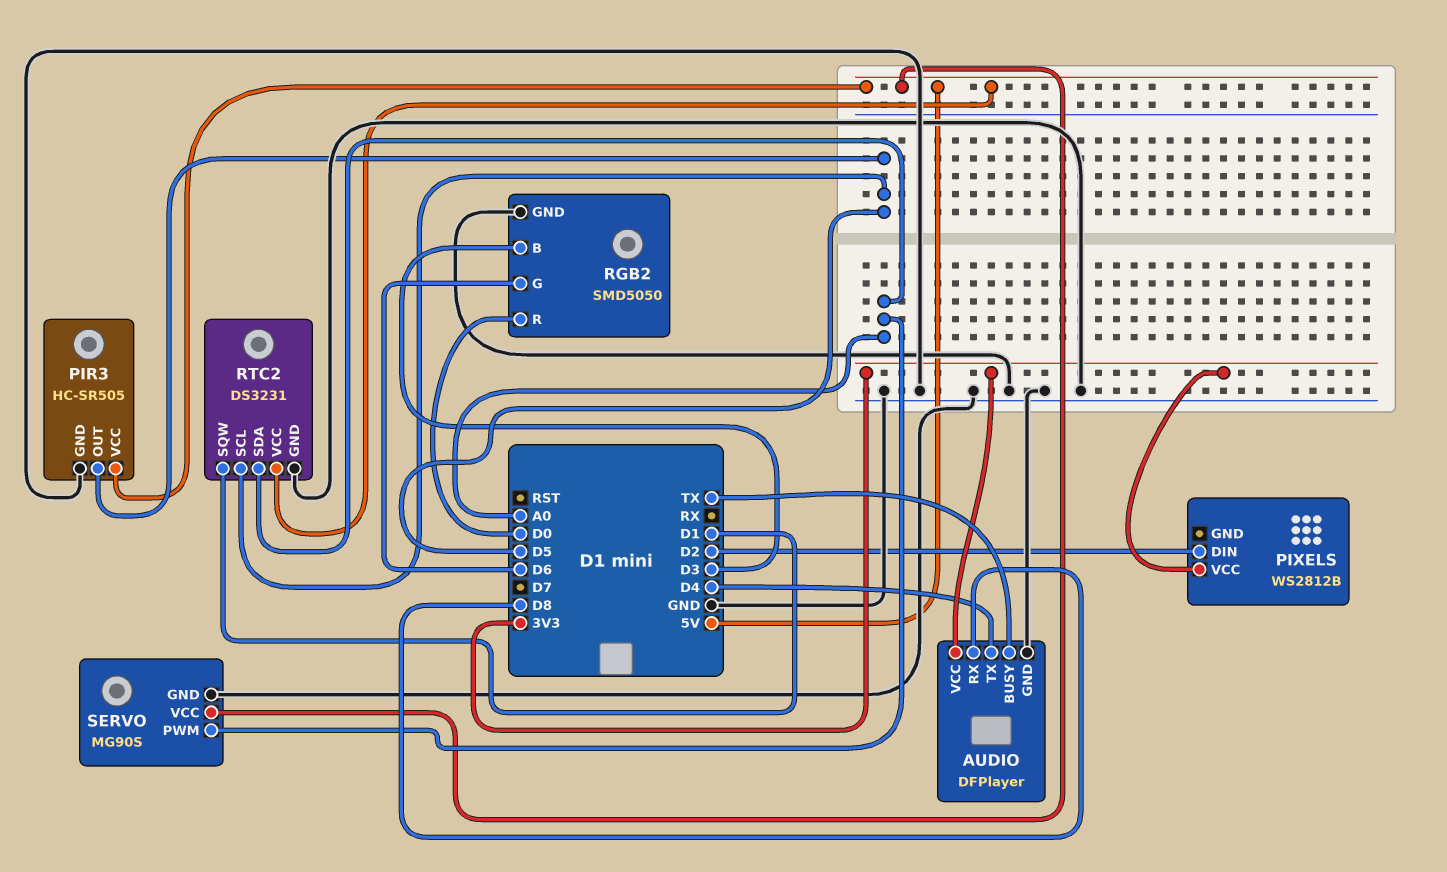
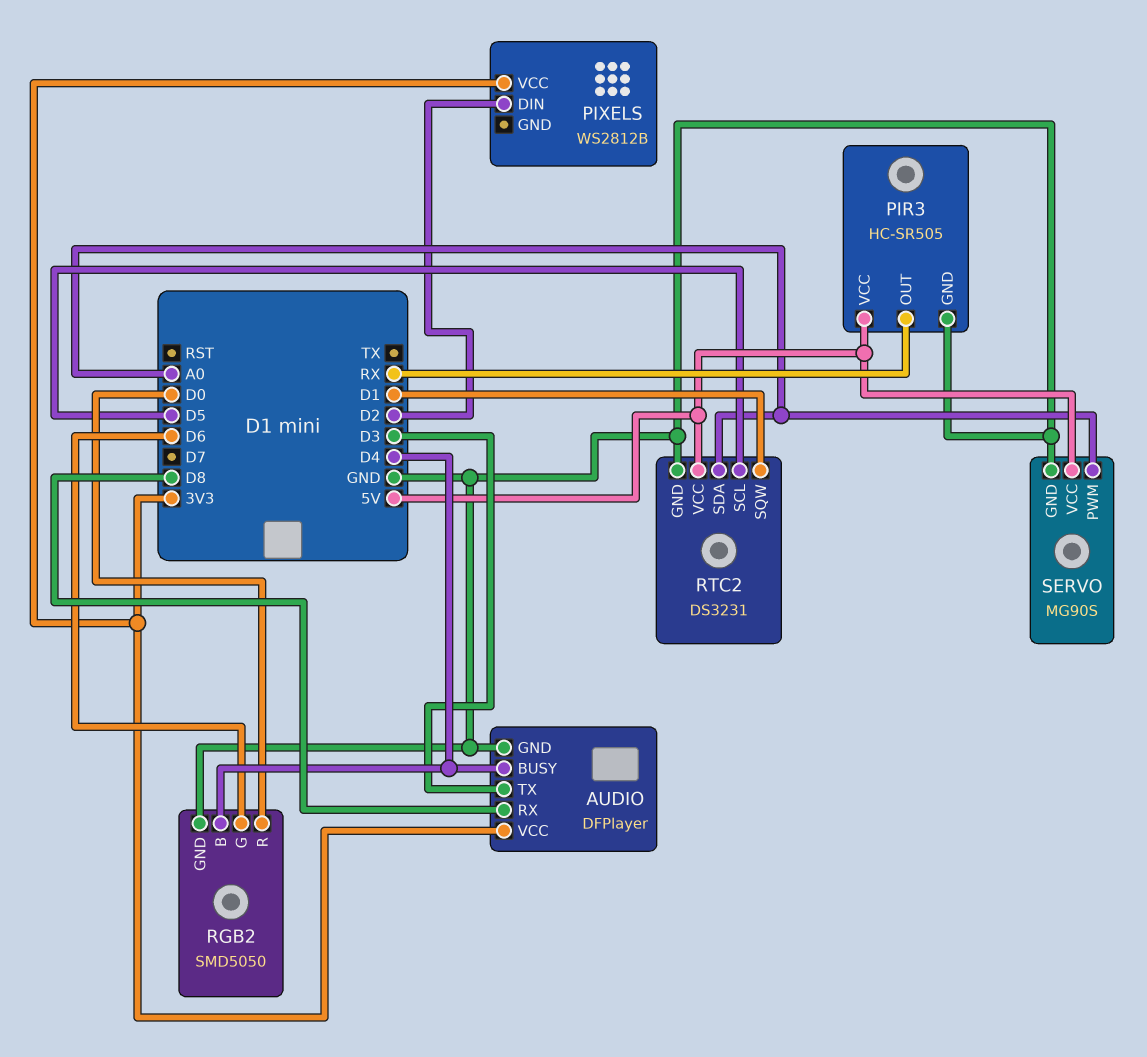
AUDIO pin BUSY: TX -> D4
AUDIO pin TX: D4 -> D3
PIR3 pin OUT: D5 -> RX
RGB2 pin B: D3 -> D4

